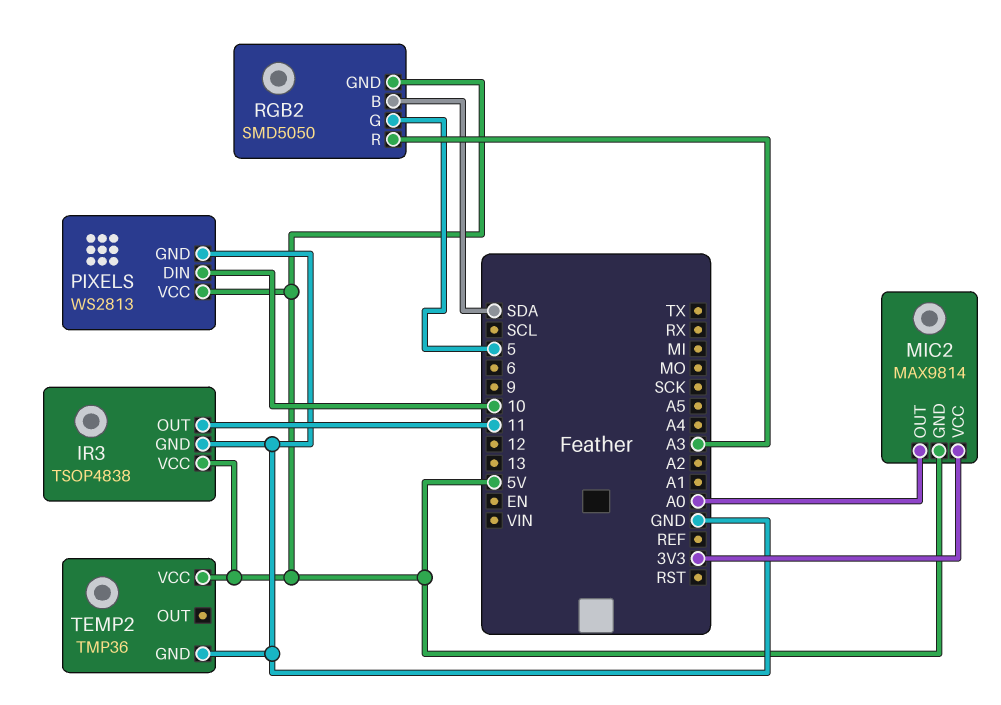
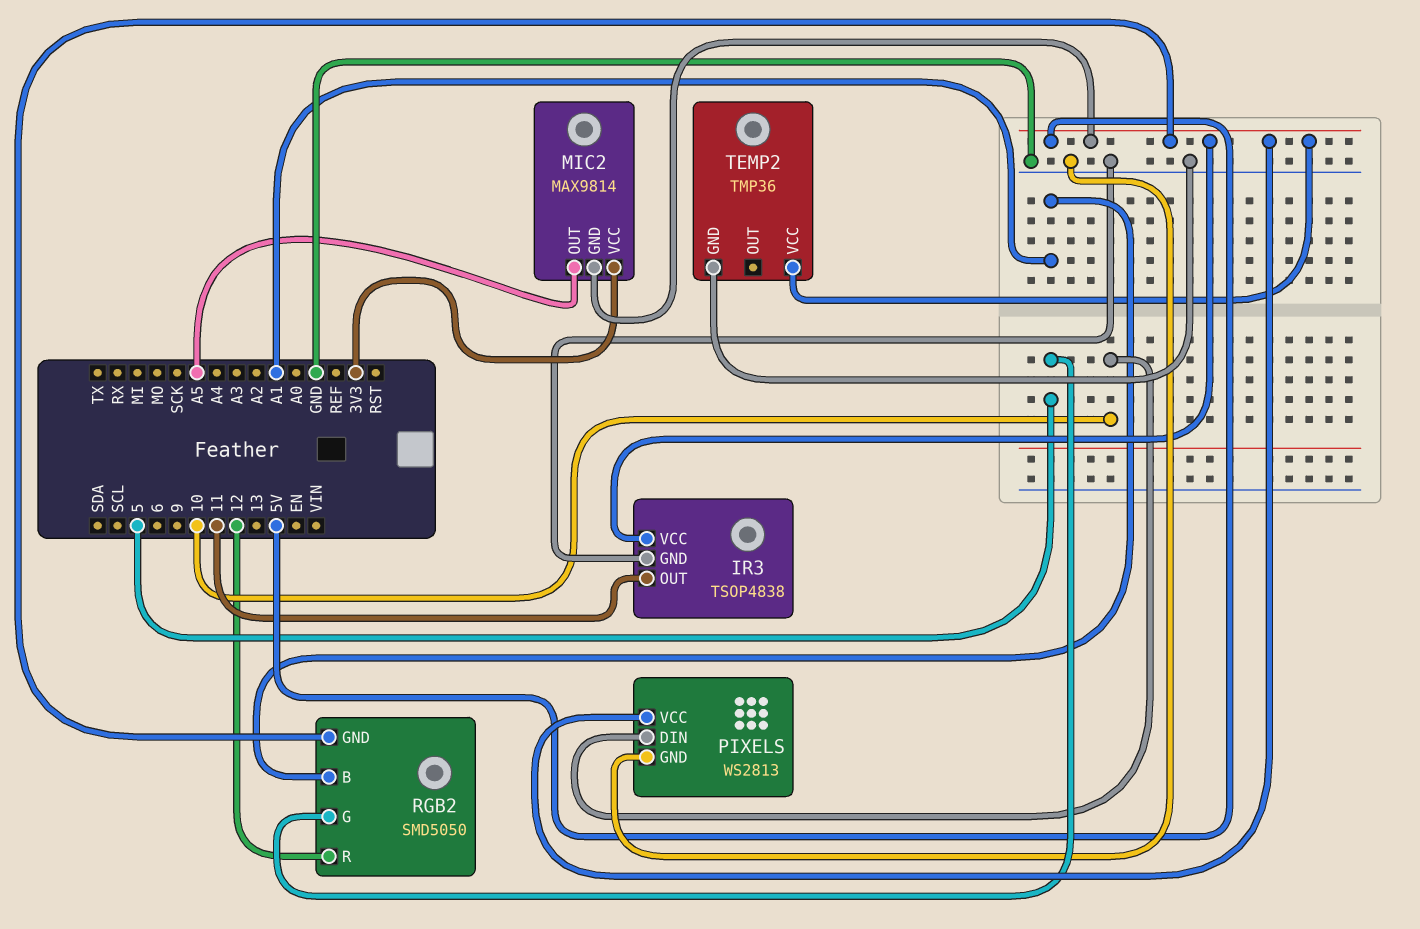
MIC2 pin OUT: A0 -> A5
RGB2 pin B: SDA -> A1
RGB2 pin R: A3 -> 12

